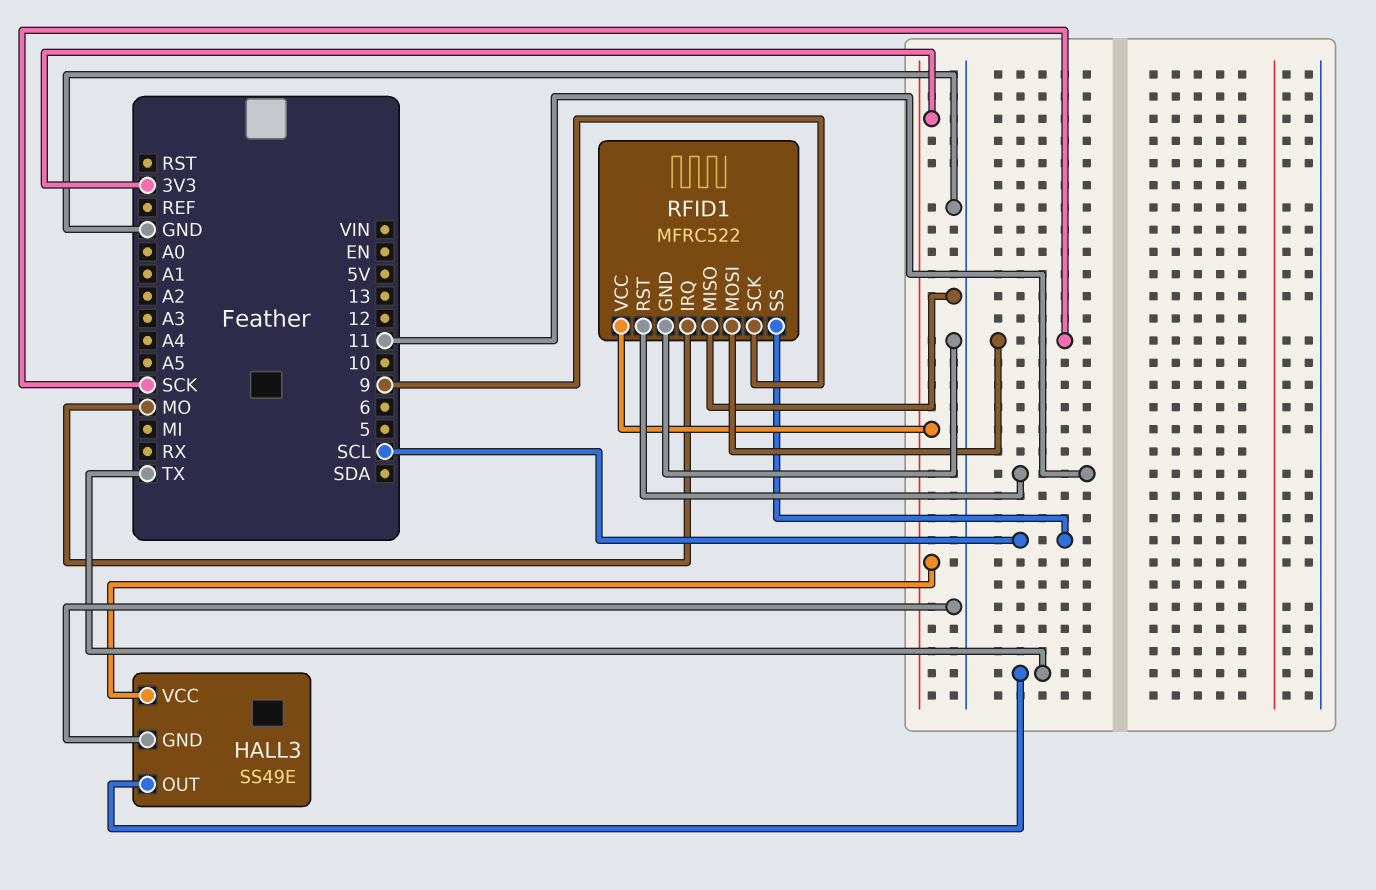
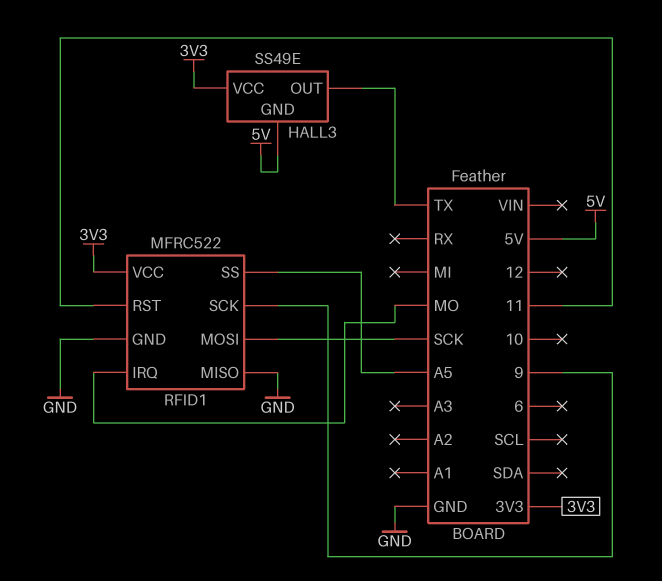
HALL3 pin GND: GND -> 5V
RFID1 pin SS: SCL -> A5

